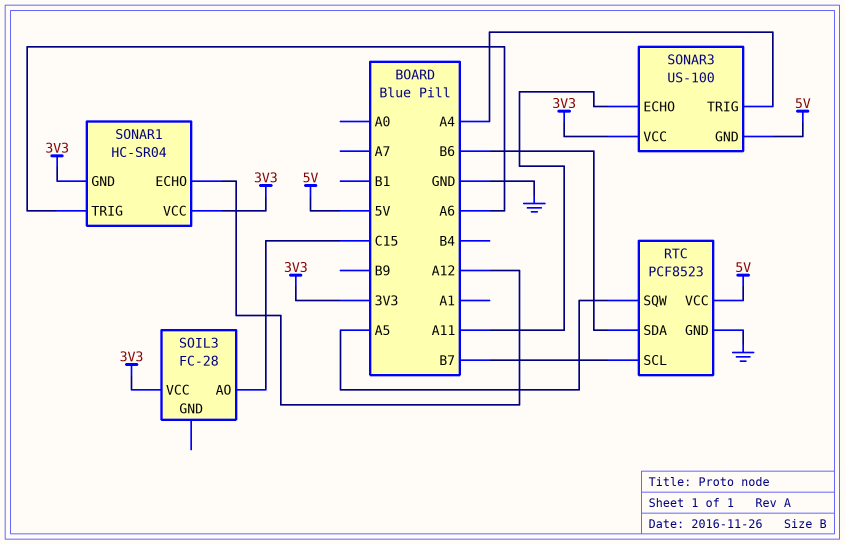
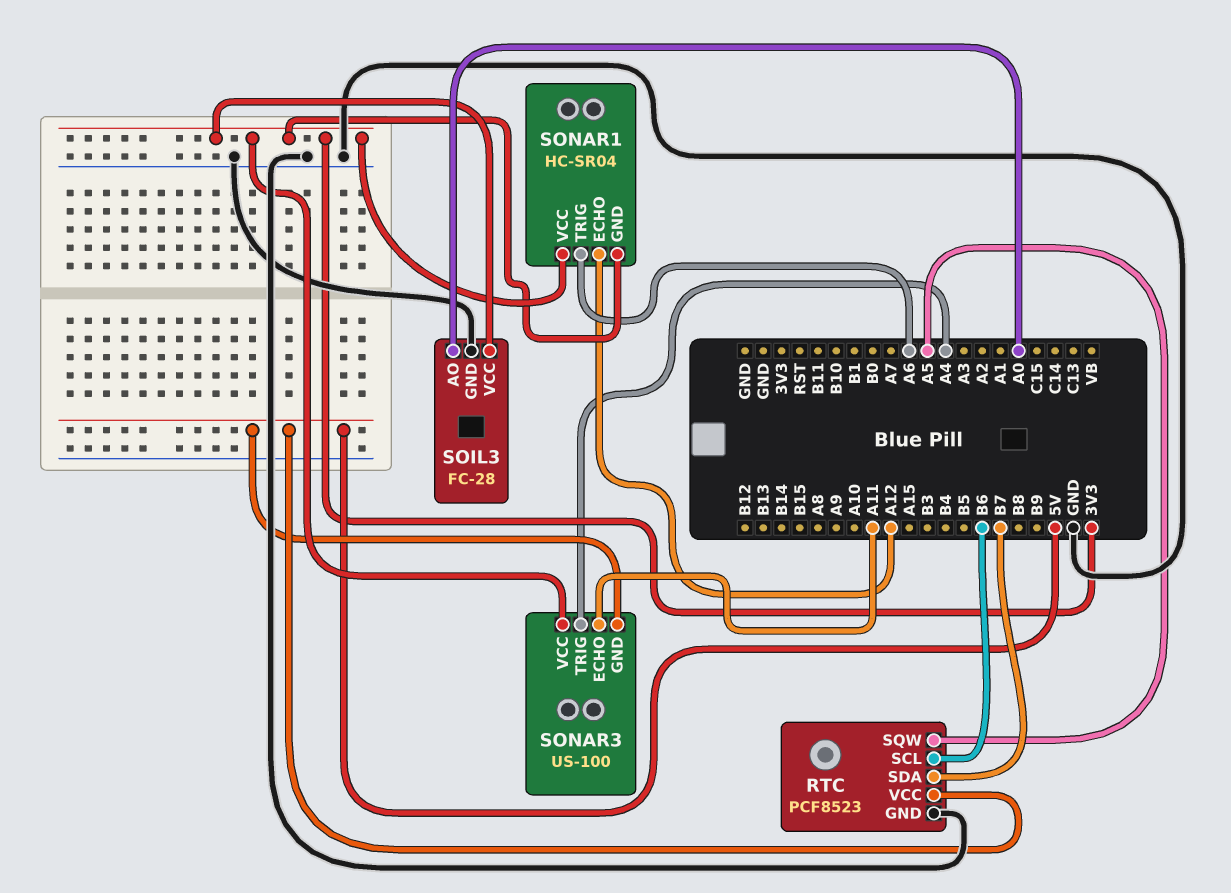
RTC pin SCL: B7 -> B6
RTC pin SDA: B6 -> B7
SOIL3 pin AO: C15 -> A0
SOIL3 pin GND: none -> GND

